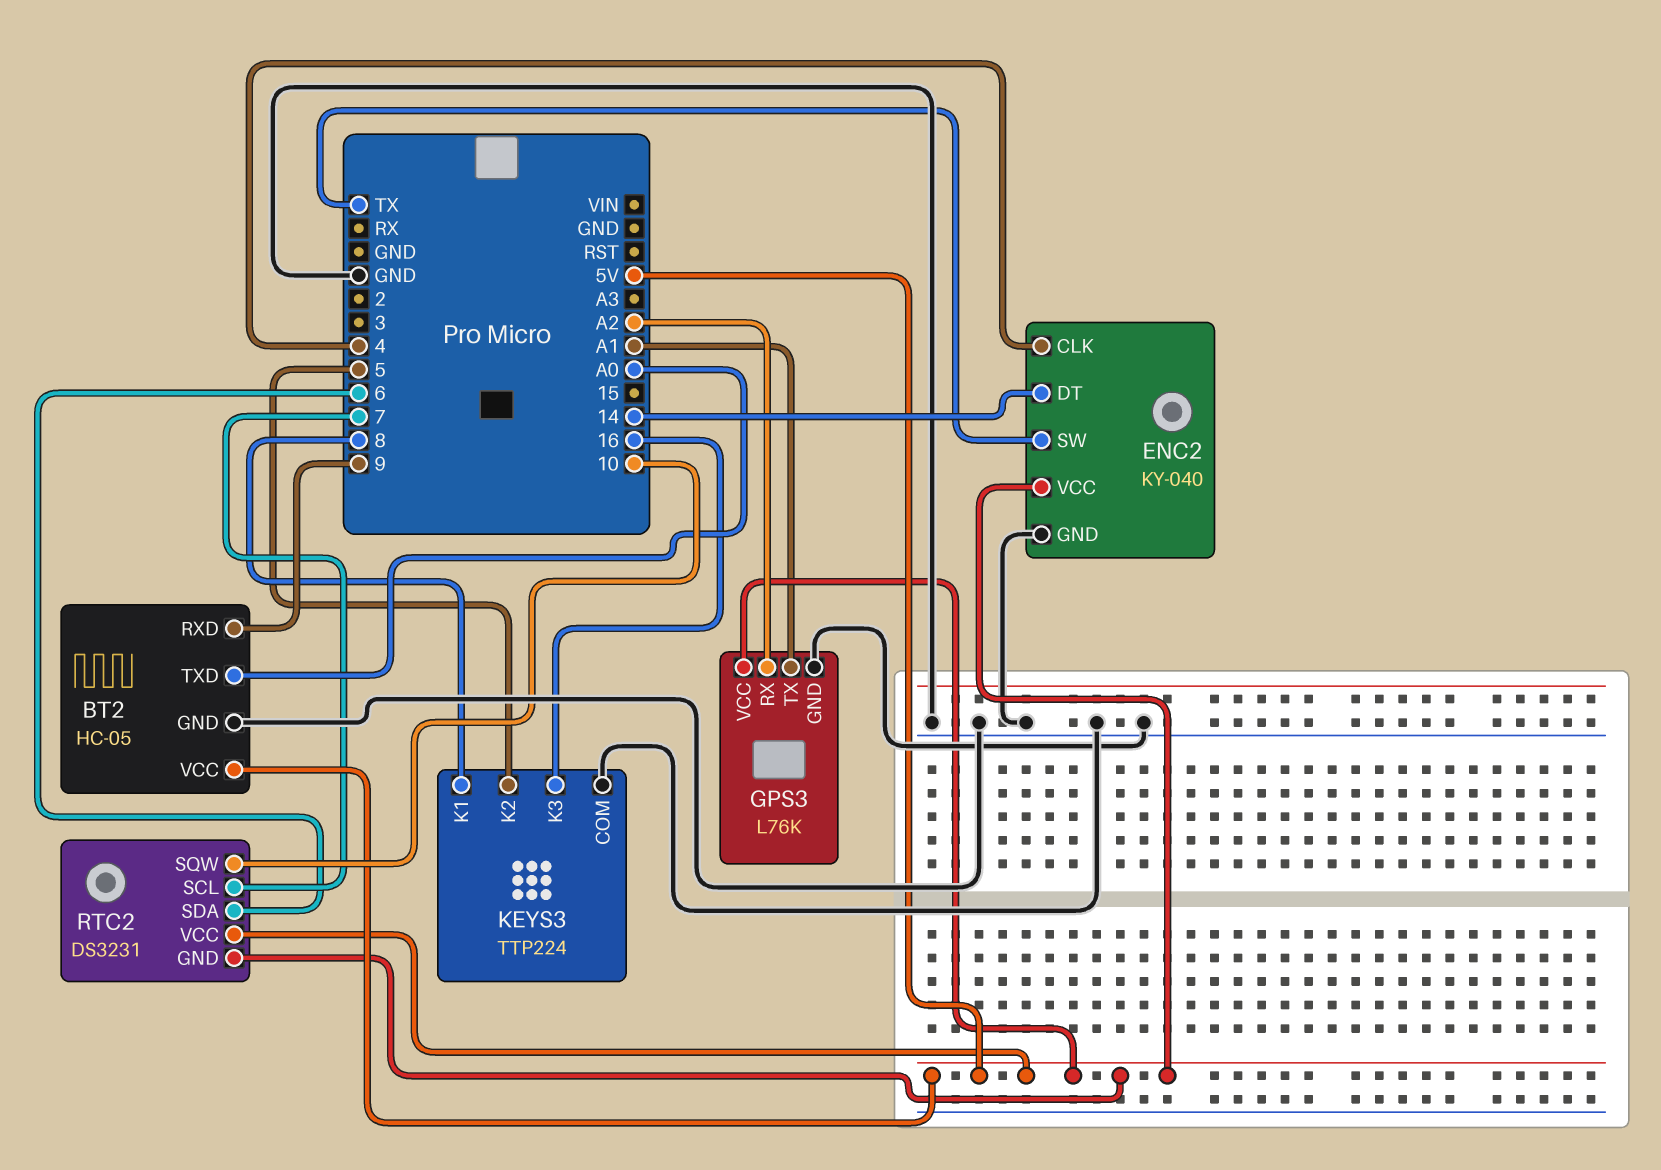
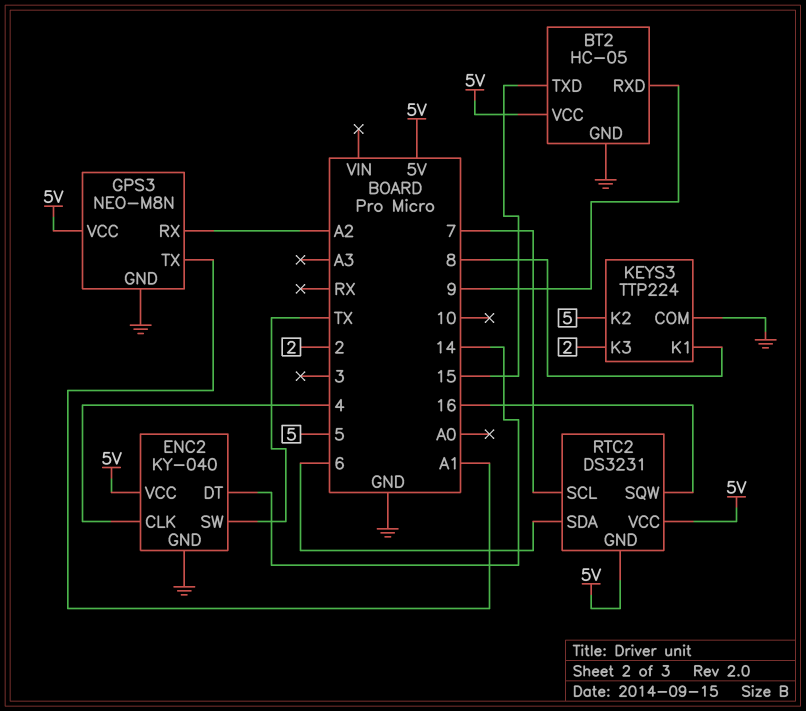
BT2 pin TXD: A0 -> 15
GPS3: L76K -> NEO-M8N
KEYS3 pin K3: 16 -> 2
RTC2 pin SQW: 10 -> 16

